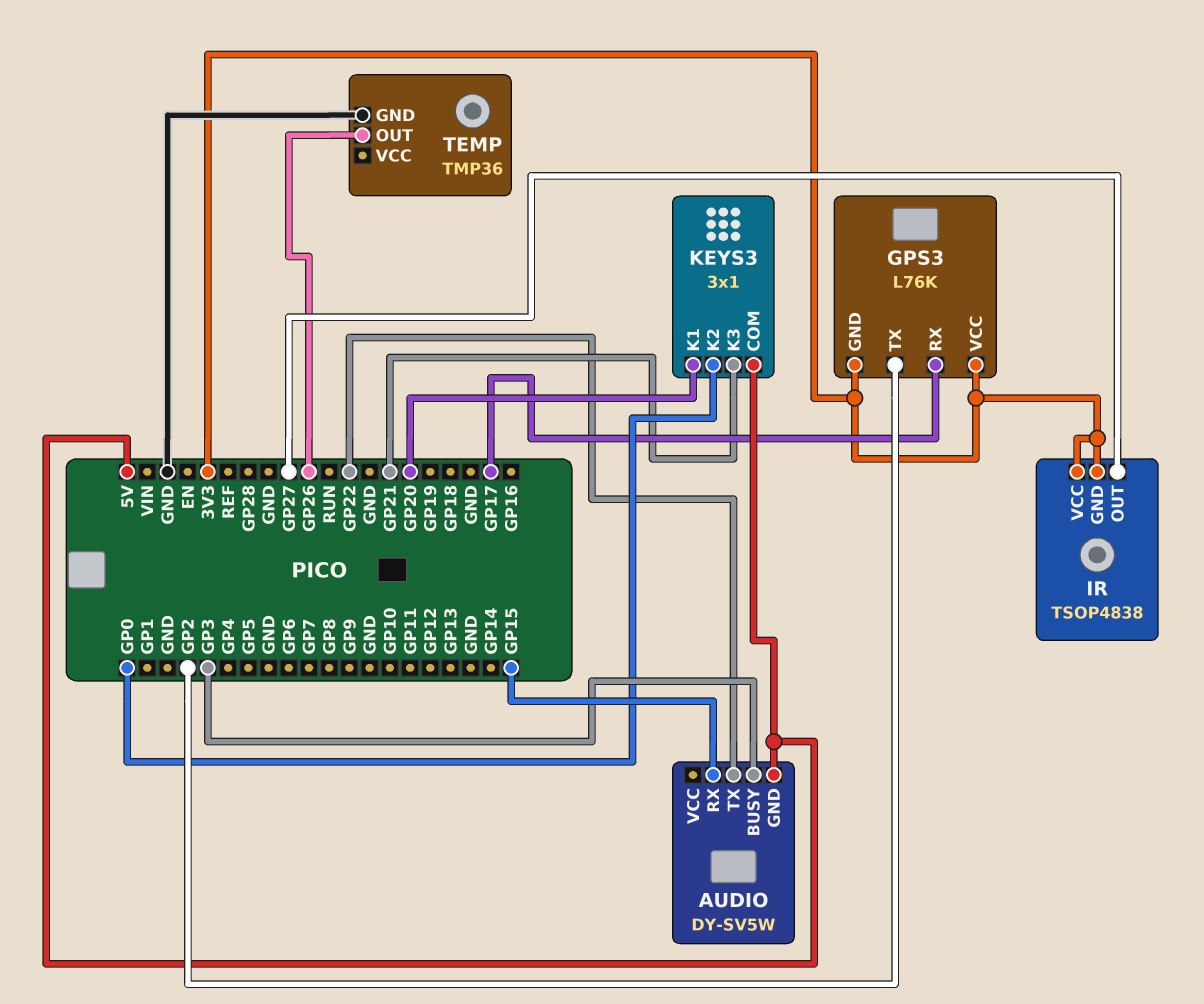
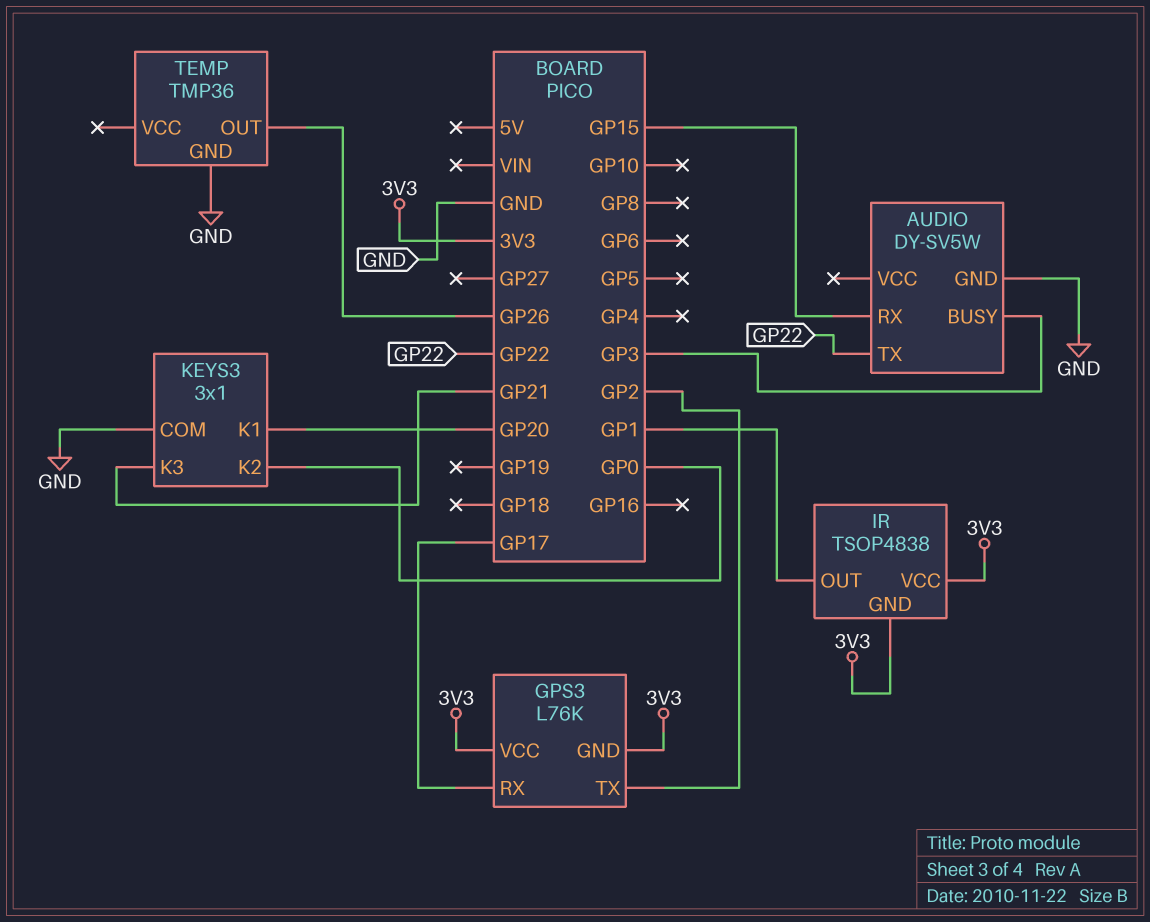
AUDIO pin GND: 5V -> GND
IR pin OUT: GP27 -> GP1
KEYS3 pin COM: 5V -> GND

